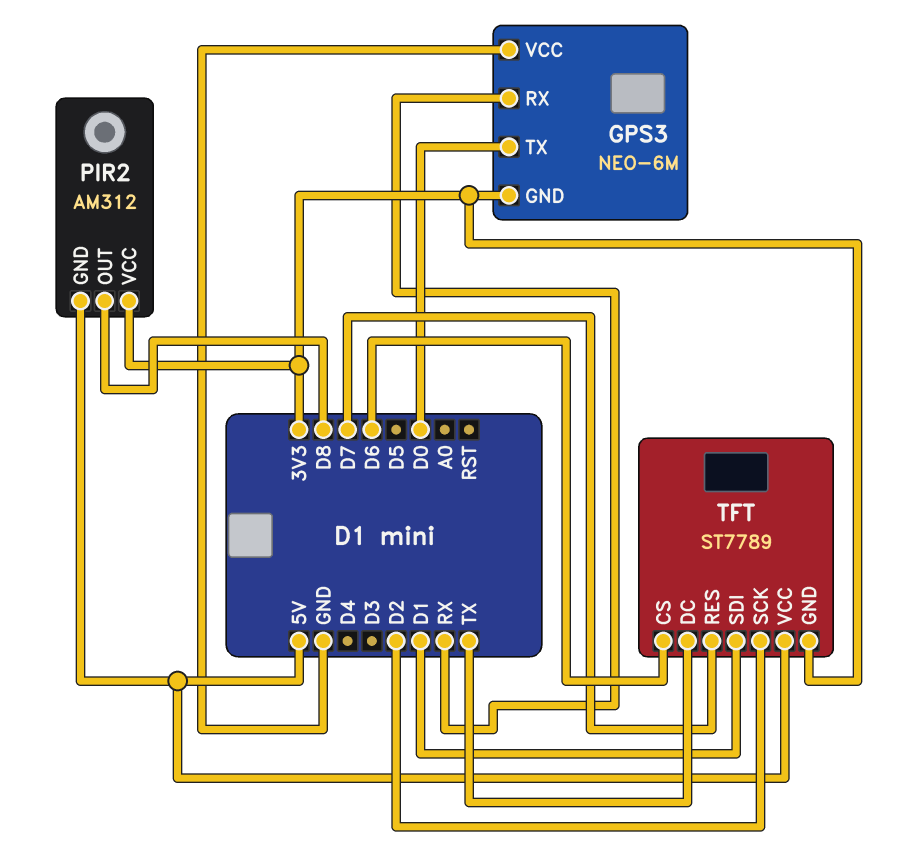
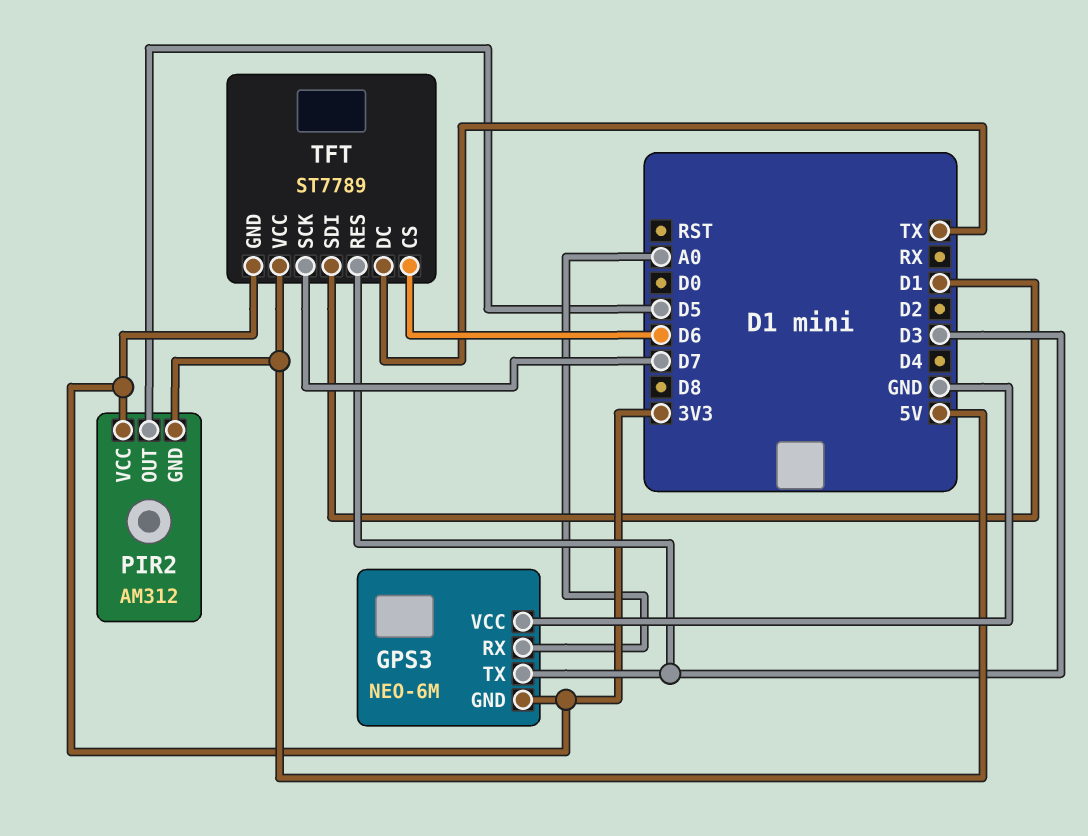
GPS3 pin RX: RX -> A0
GPS3 pin TX: D0 -> D3
PIR2 pin OUT: D8 -> D5
TFT pin RES: D7 -> D3
TFT pin SCK: D2 -> D7

